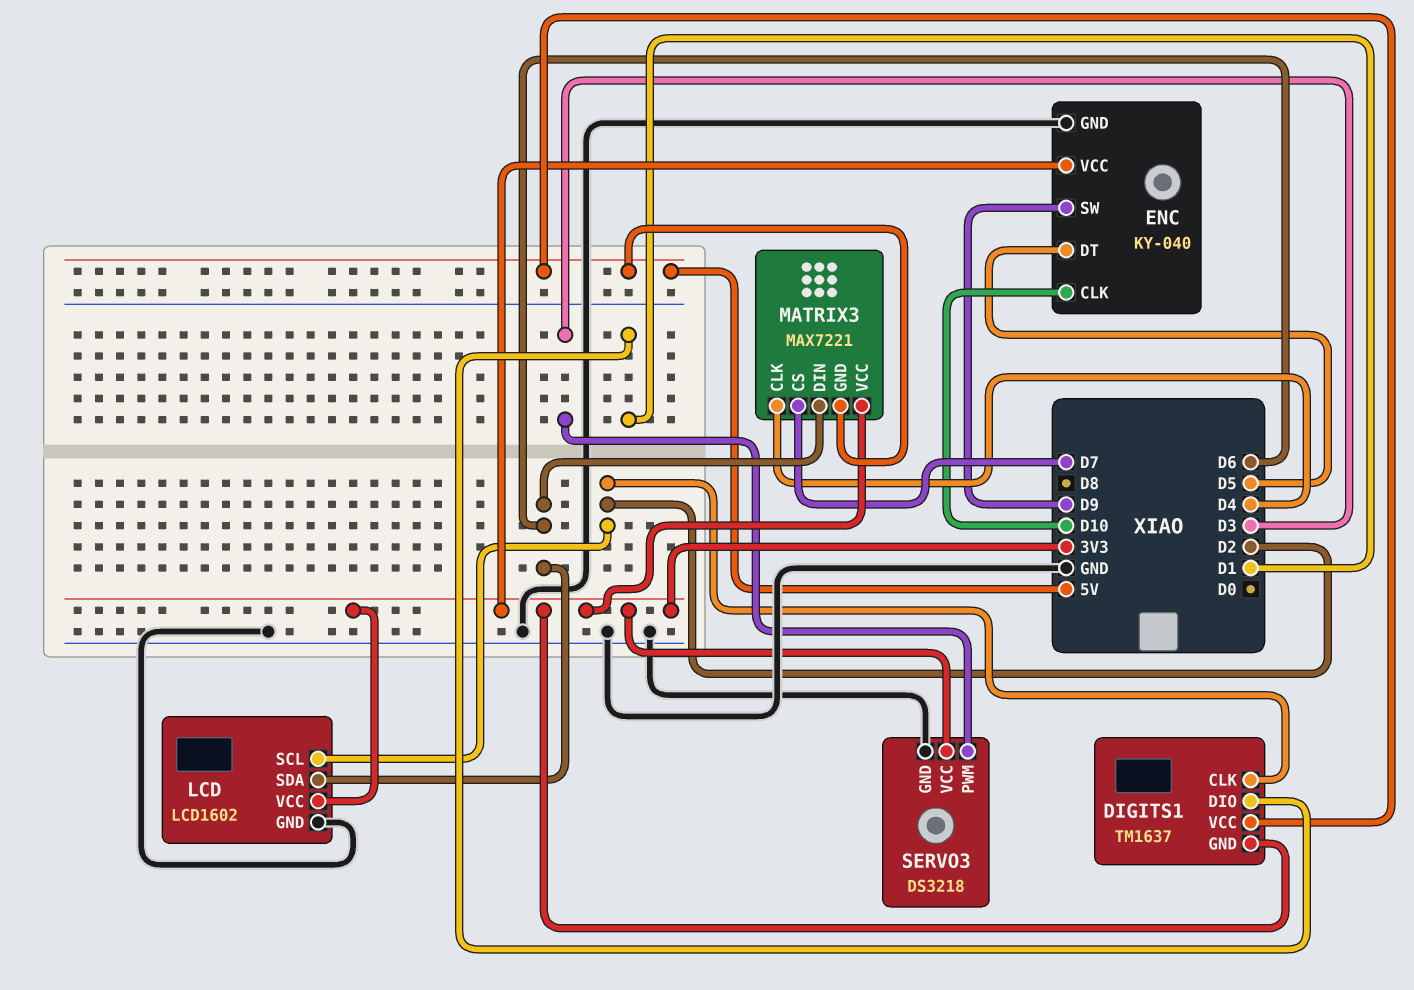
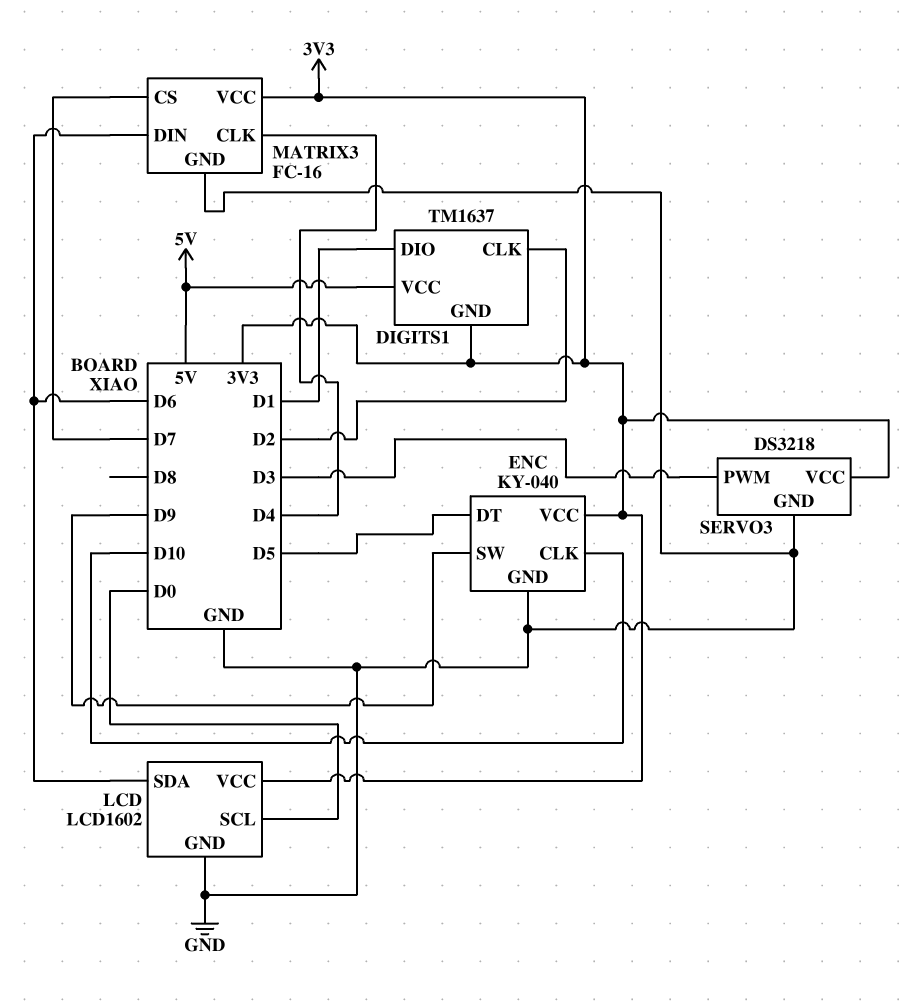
LCD pin SCL: D2 -> D0
MATRIX3: MAX7221 -> FC-16
MATRIX3 pin GND: 5V -> GND

